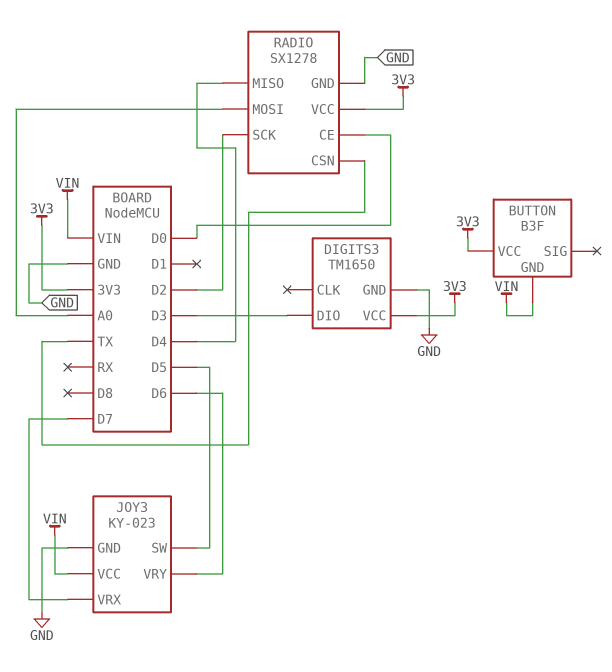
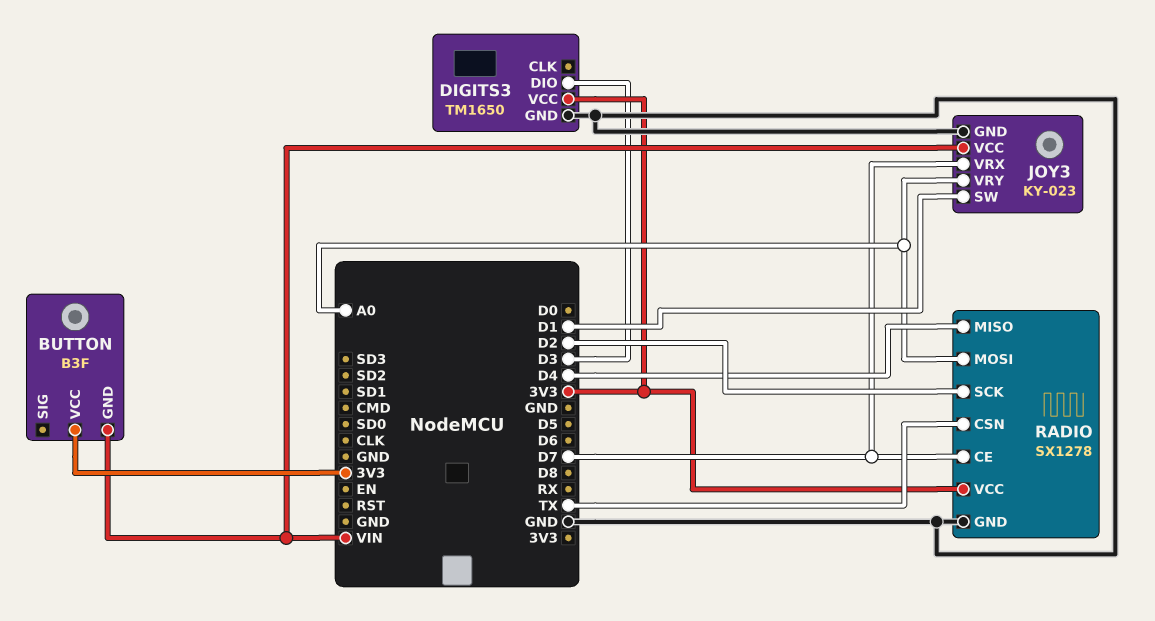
JOY3 pin SW: D5 -> D1
JOY3 pin VRY: D6 -> A0
RADIO pin CE: D0 -> D7

